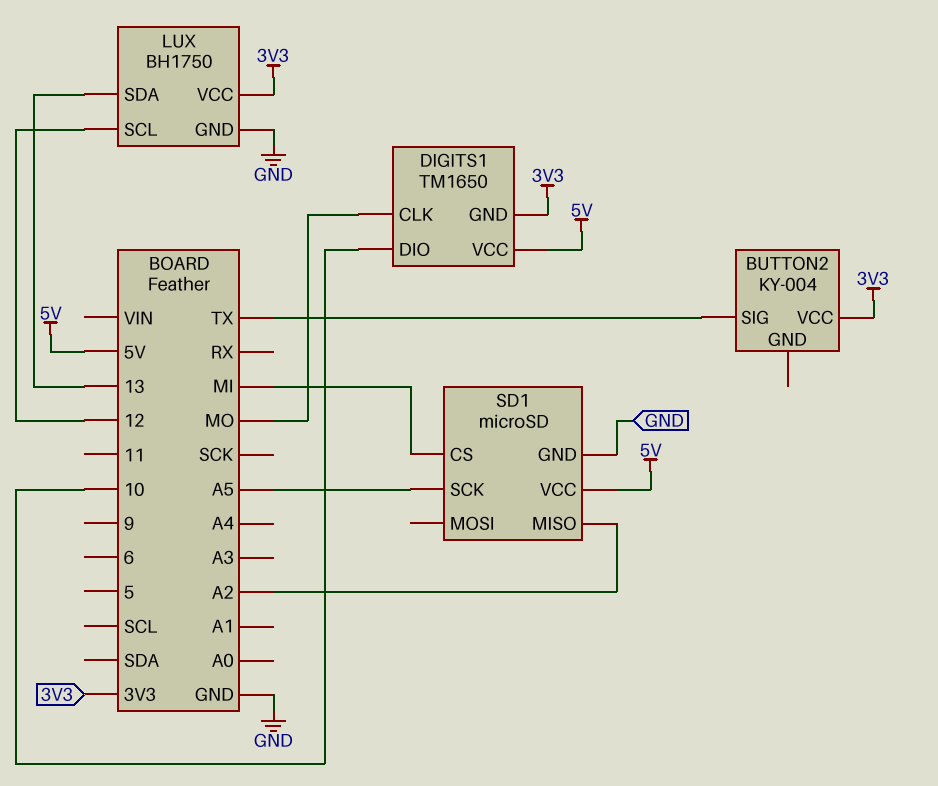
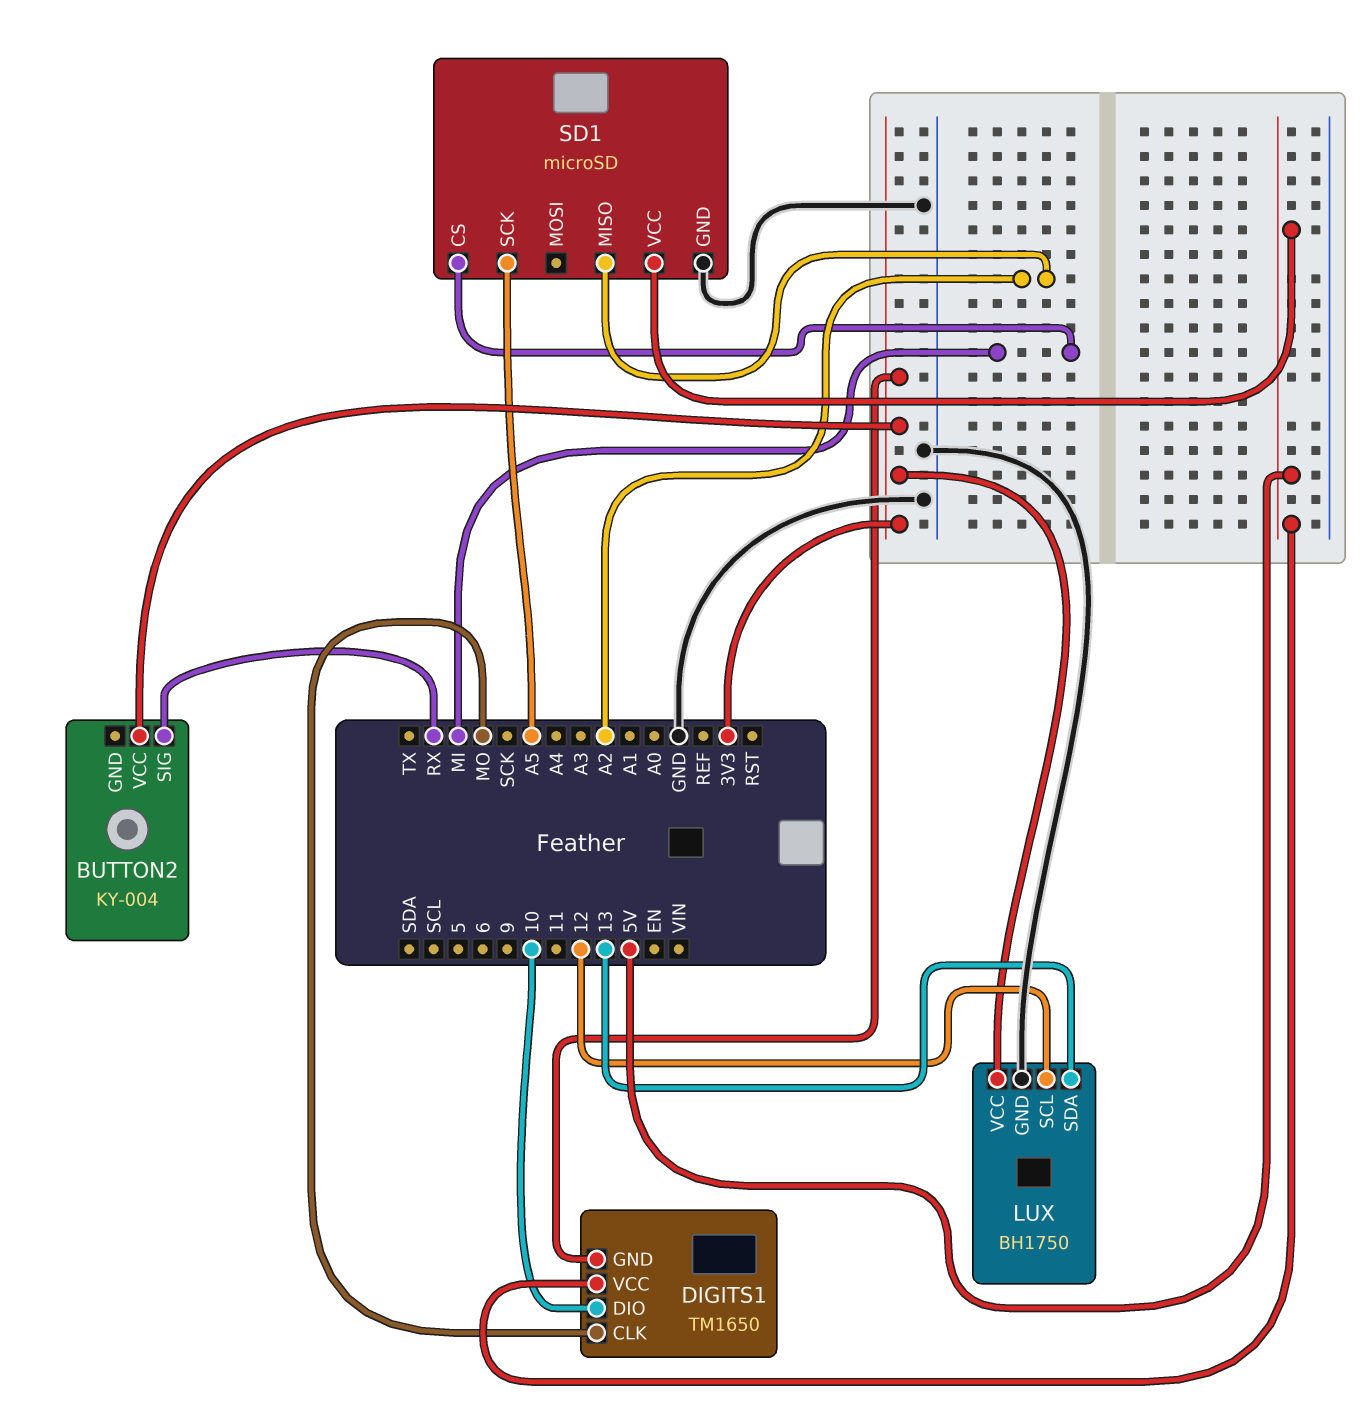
BUTTON2 pin SIG: TX -> RX

